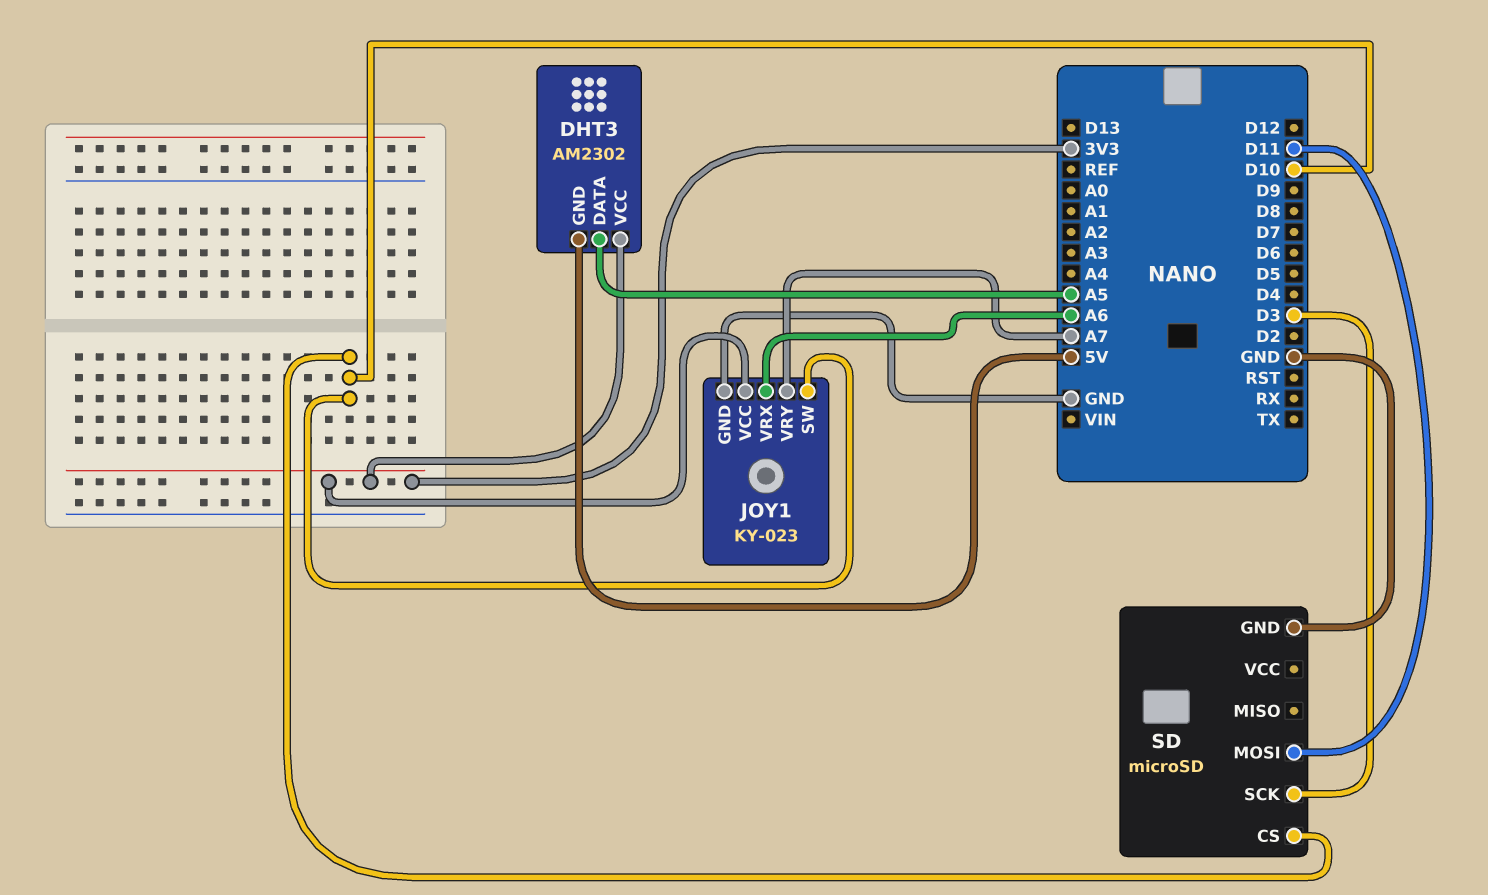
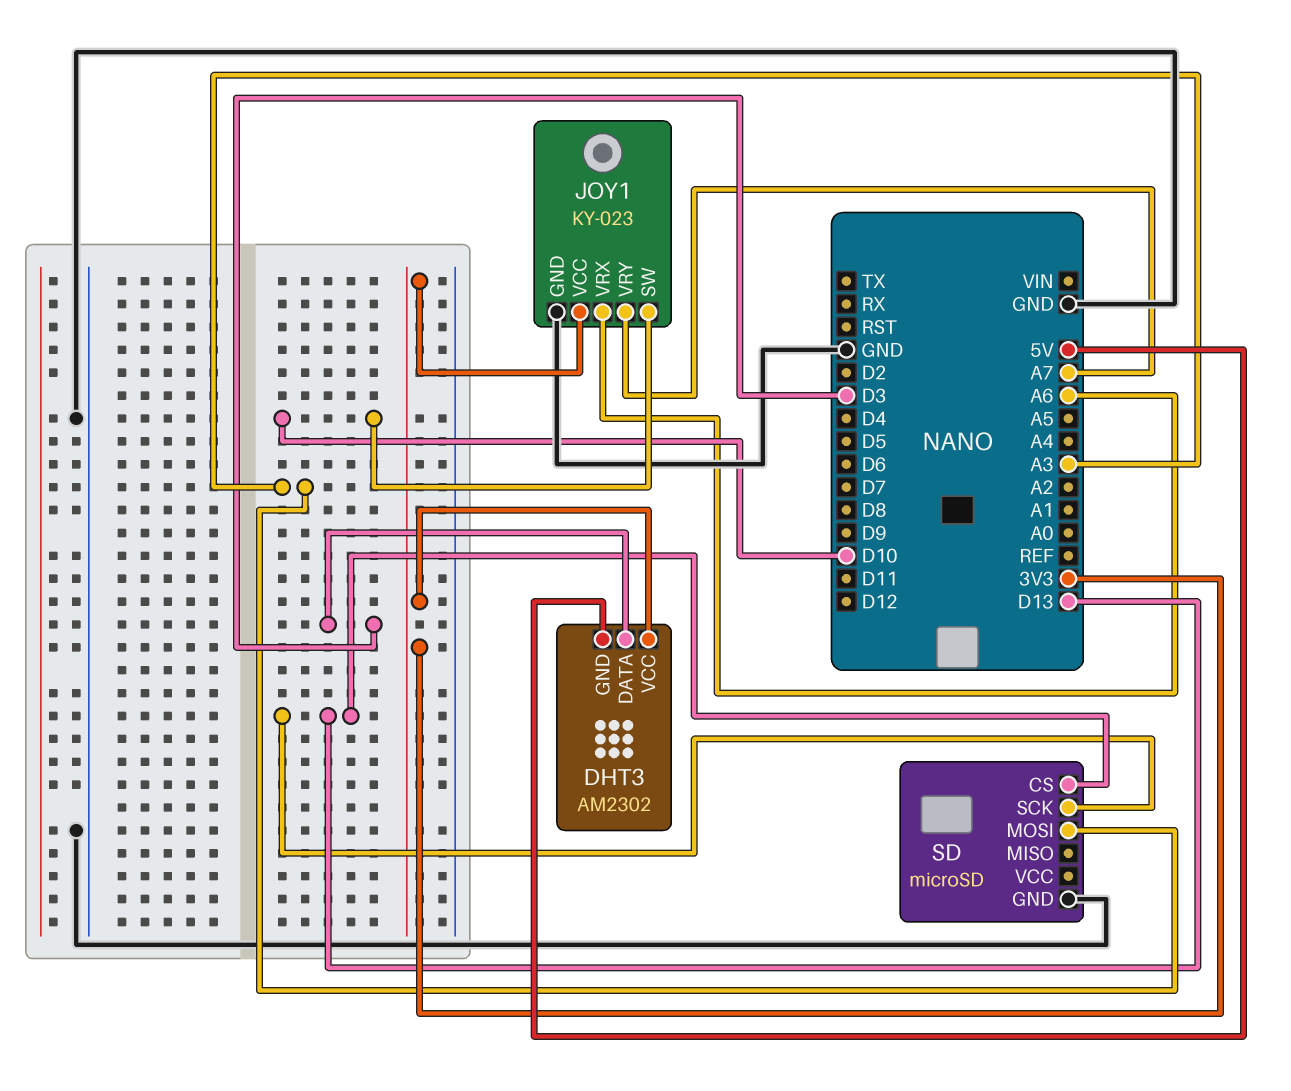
DHT3 pin DATA: A5 -> D3
SD pin CS: D10 -> D13
SD pin MOSI: D11 -> A3
SD pin SCK: D3 -> D13

